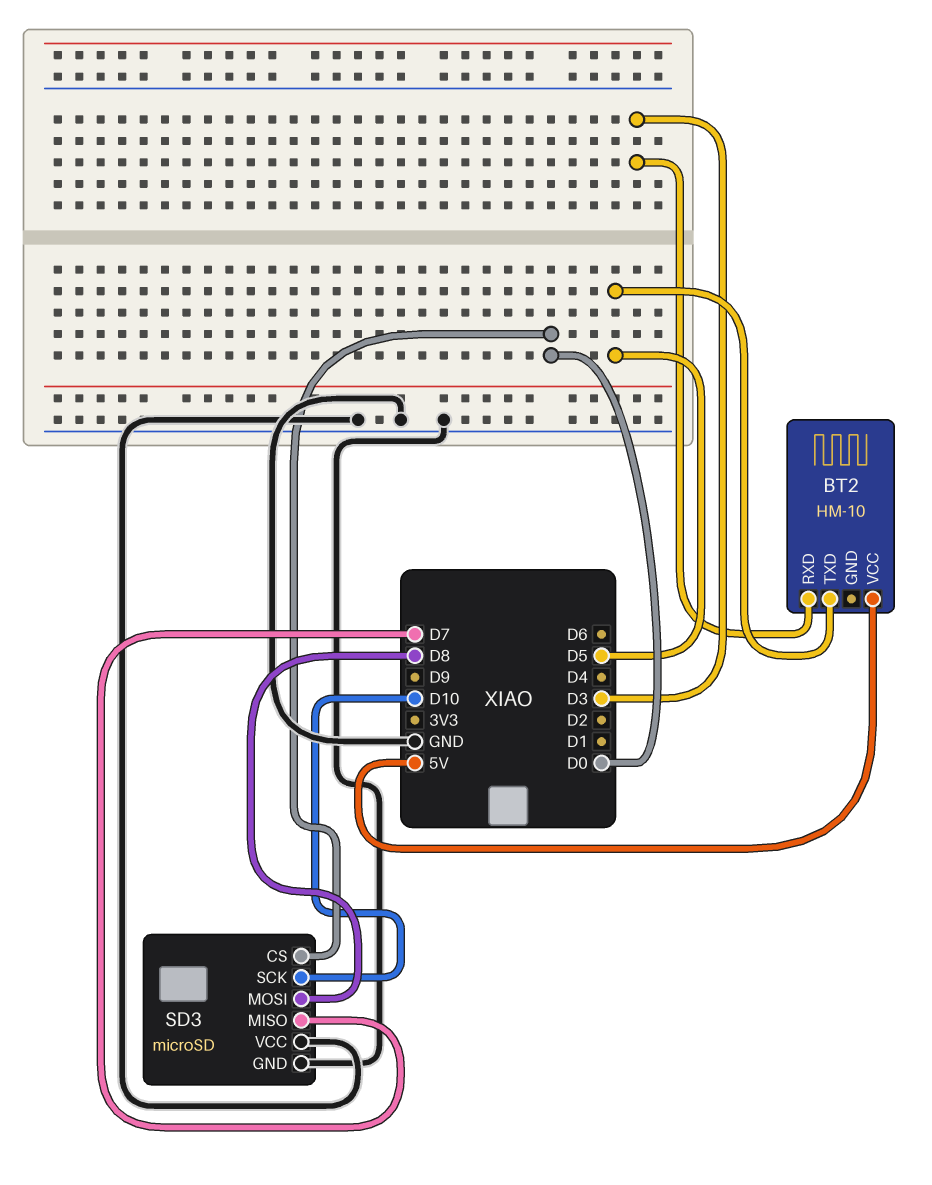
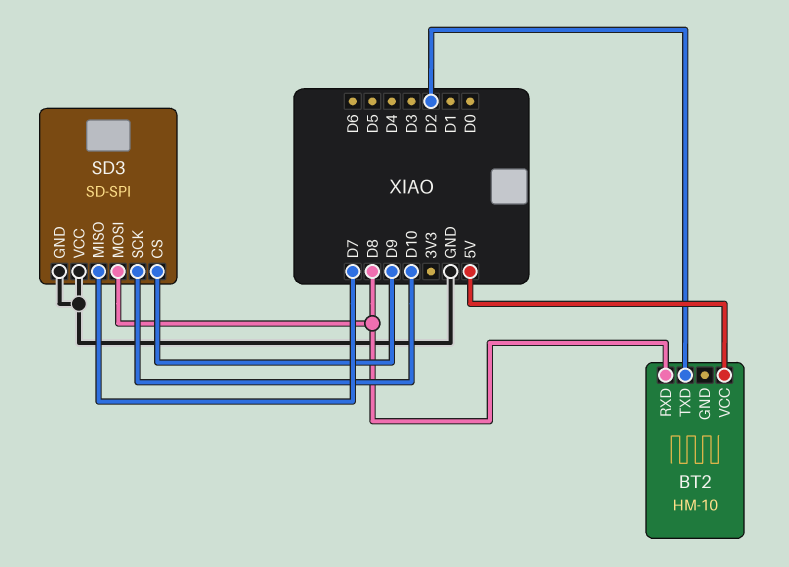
BT2 pin RXD: D3 -> D8
BT2 pin TXD: D5 -> D2
SD3: microSD -> SD-SPI
SD3 pin CS: D0 -> D9

